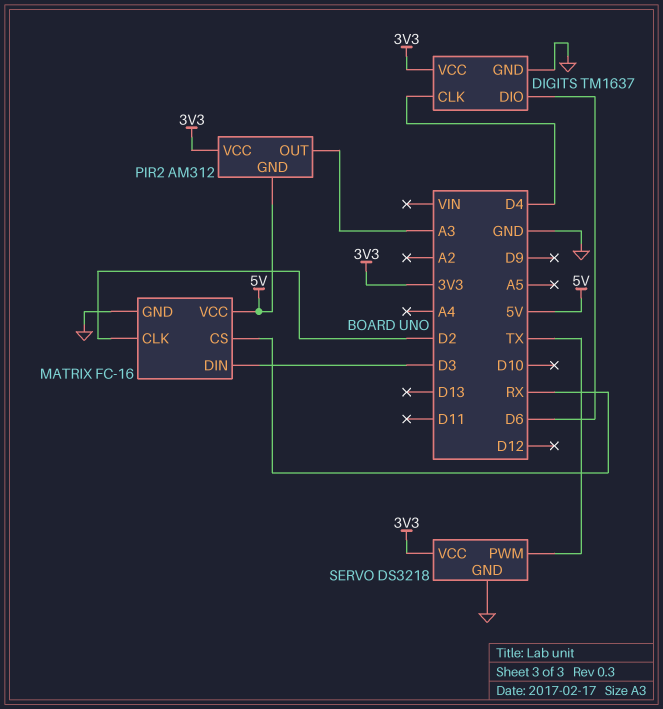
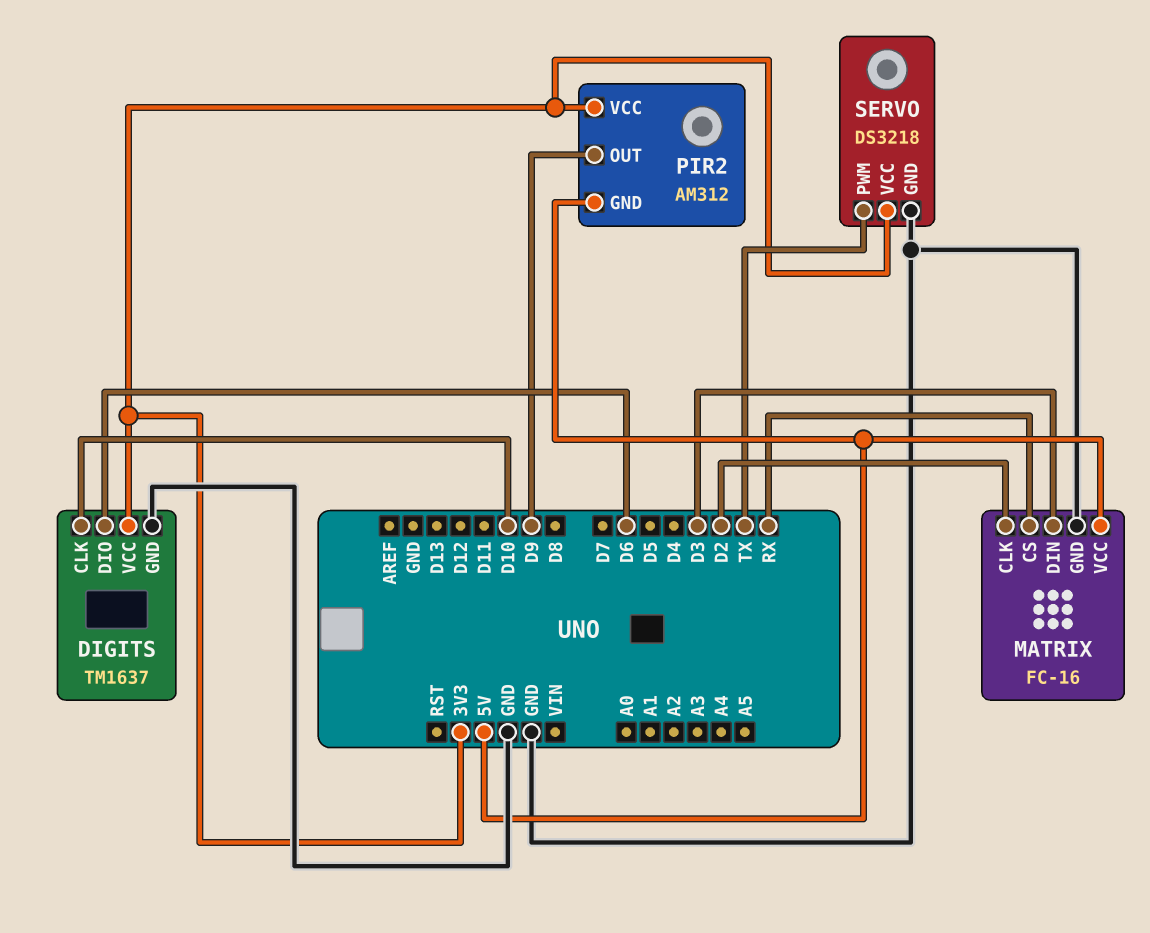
DIGITS pin CLK: D4 -> D10
PIR2 pin OUT: A3 -> D9

